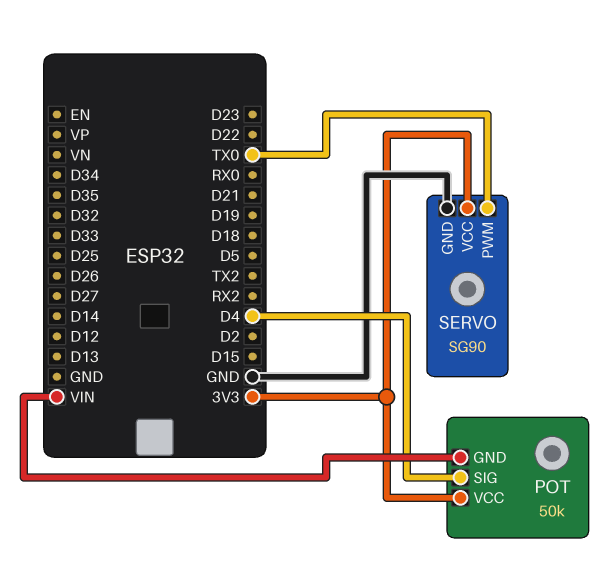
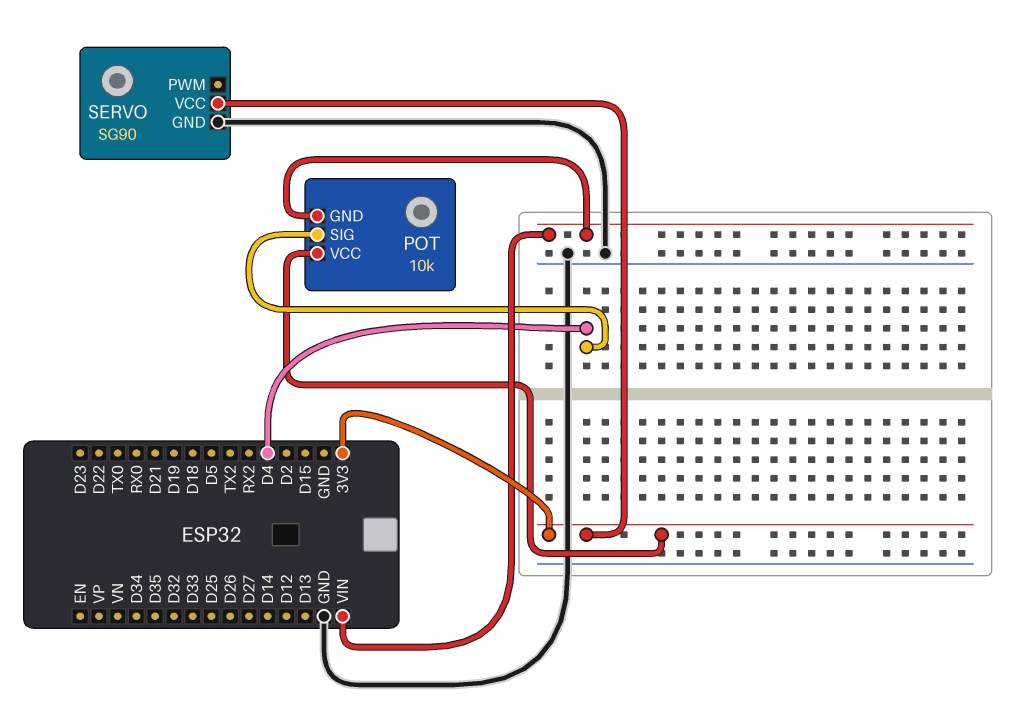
POT: 50k -> 10k
SERVO pin PWM: TX0 -> none

